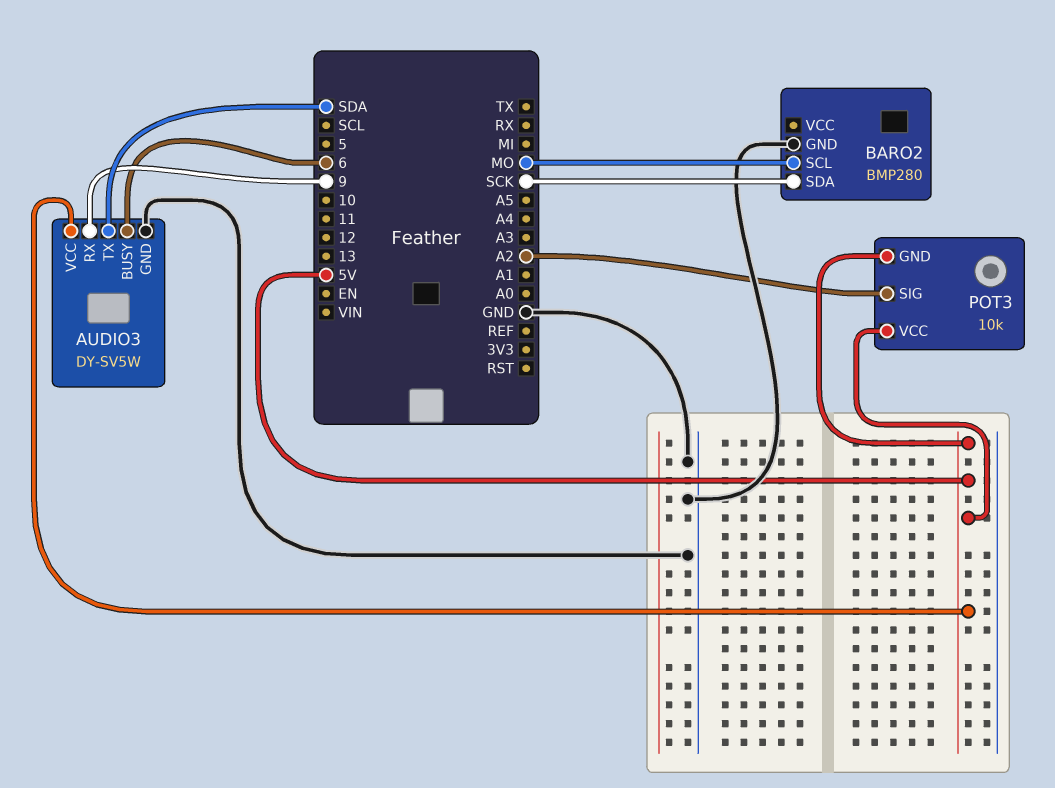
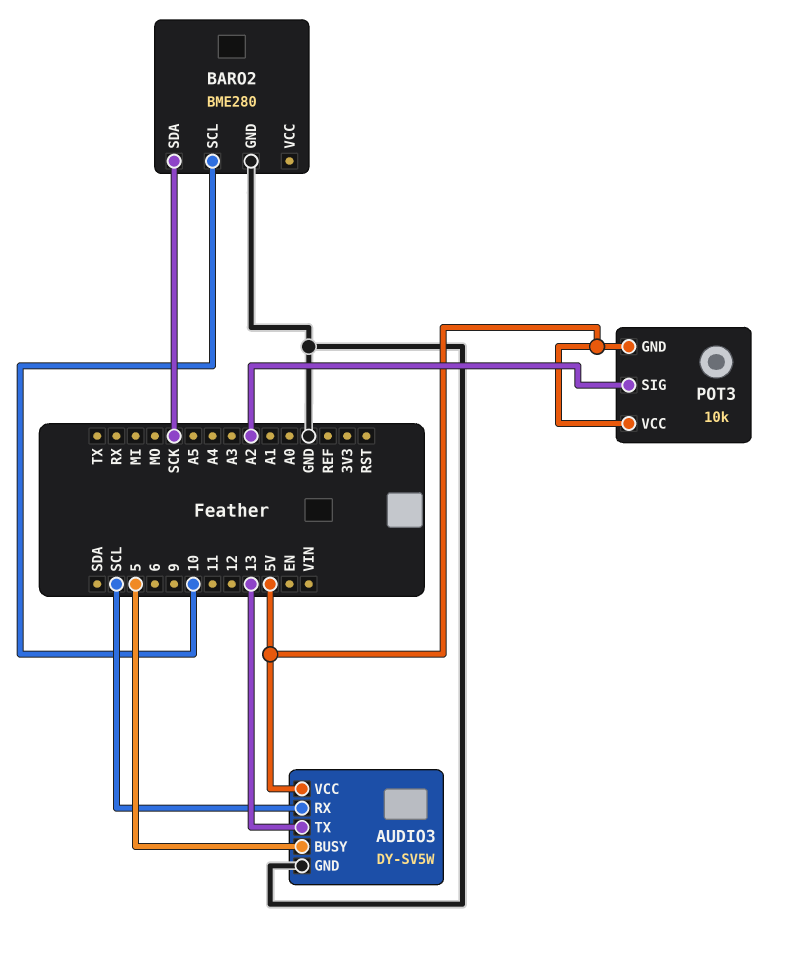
AUDIO3 pin BUSY: 6 -> 5
AUDIO3 pin RX: 9 -> SCL
AUDIO3 pin TX: SDA -> 13
BARO2: BMP280 -> BME280
BARO2 pin SCL: MO -> 10

